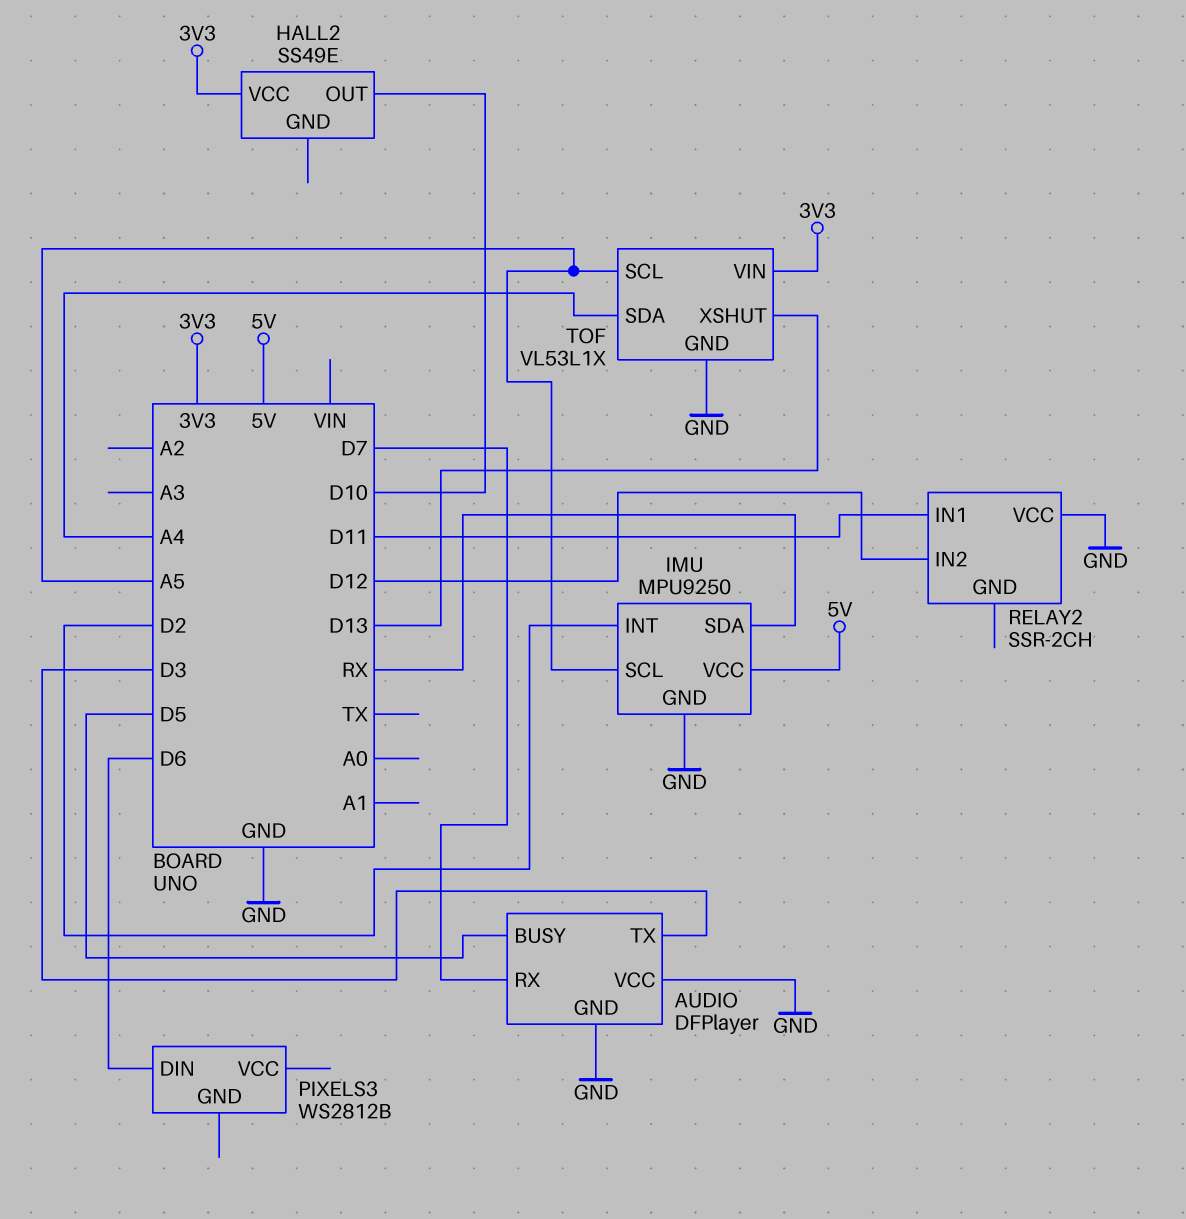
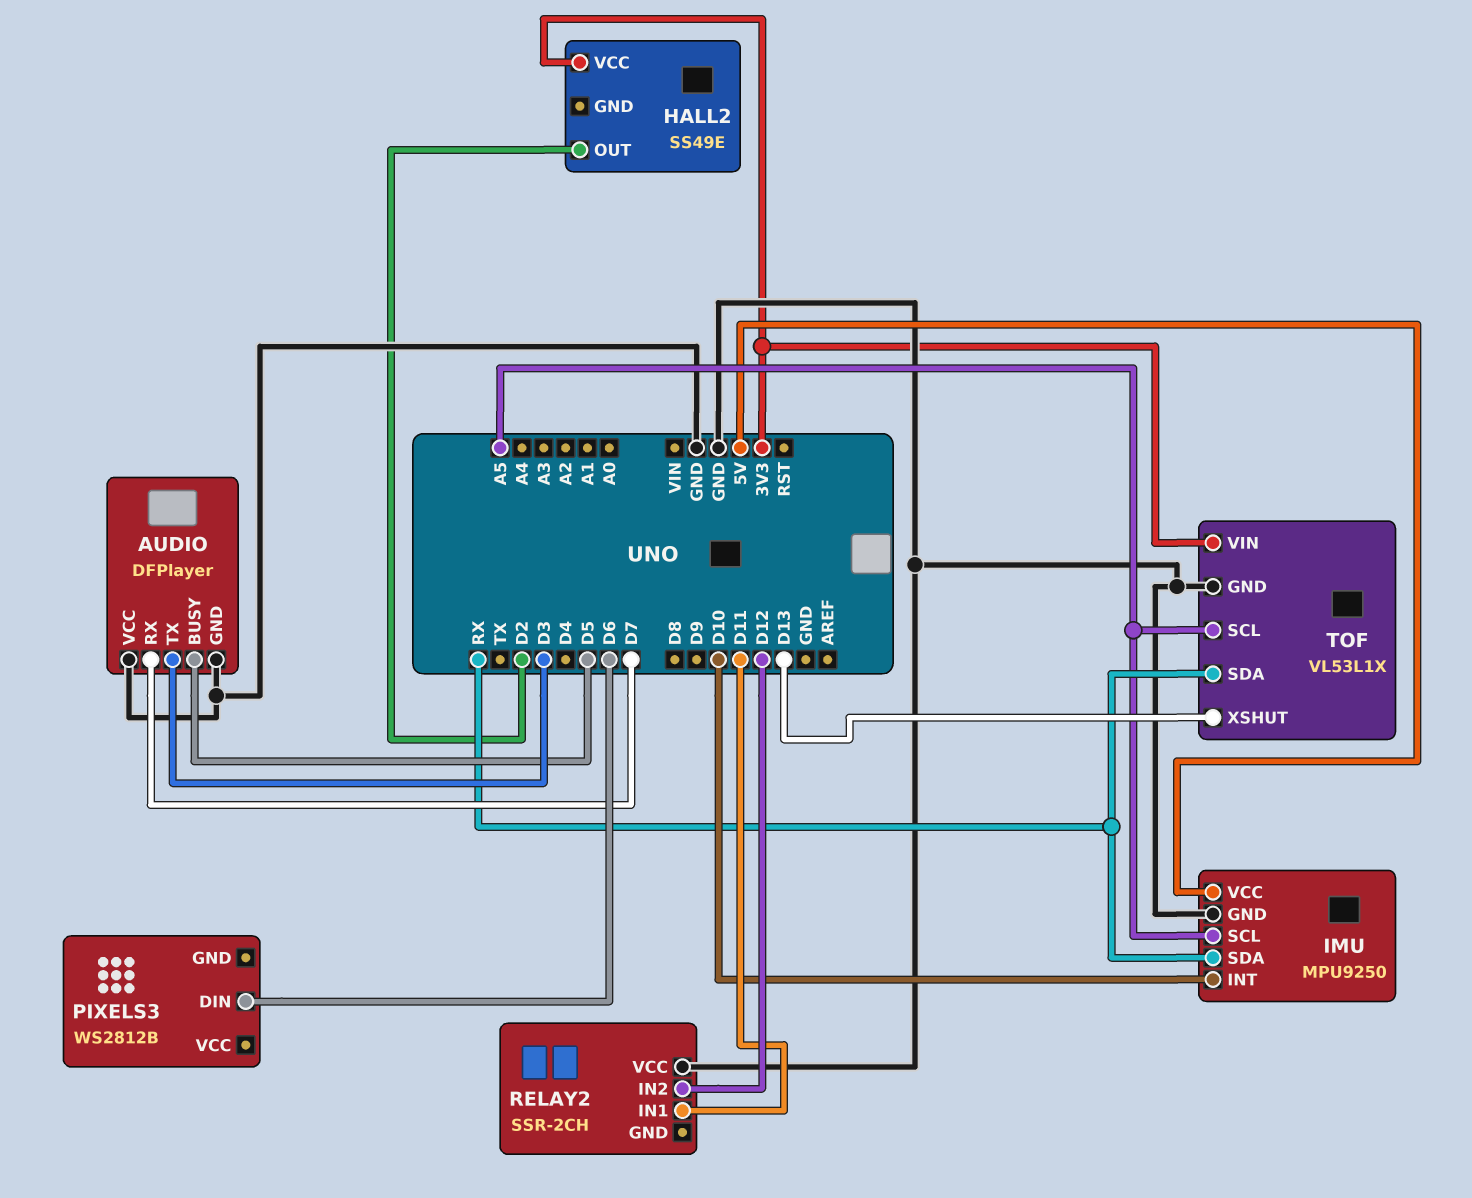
HALL2 pin OUT: D10 -> D2
IMU pin INT: D2 -> D10
TOF pin SDA: A4 -> RX

